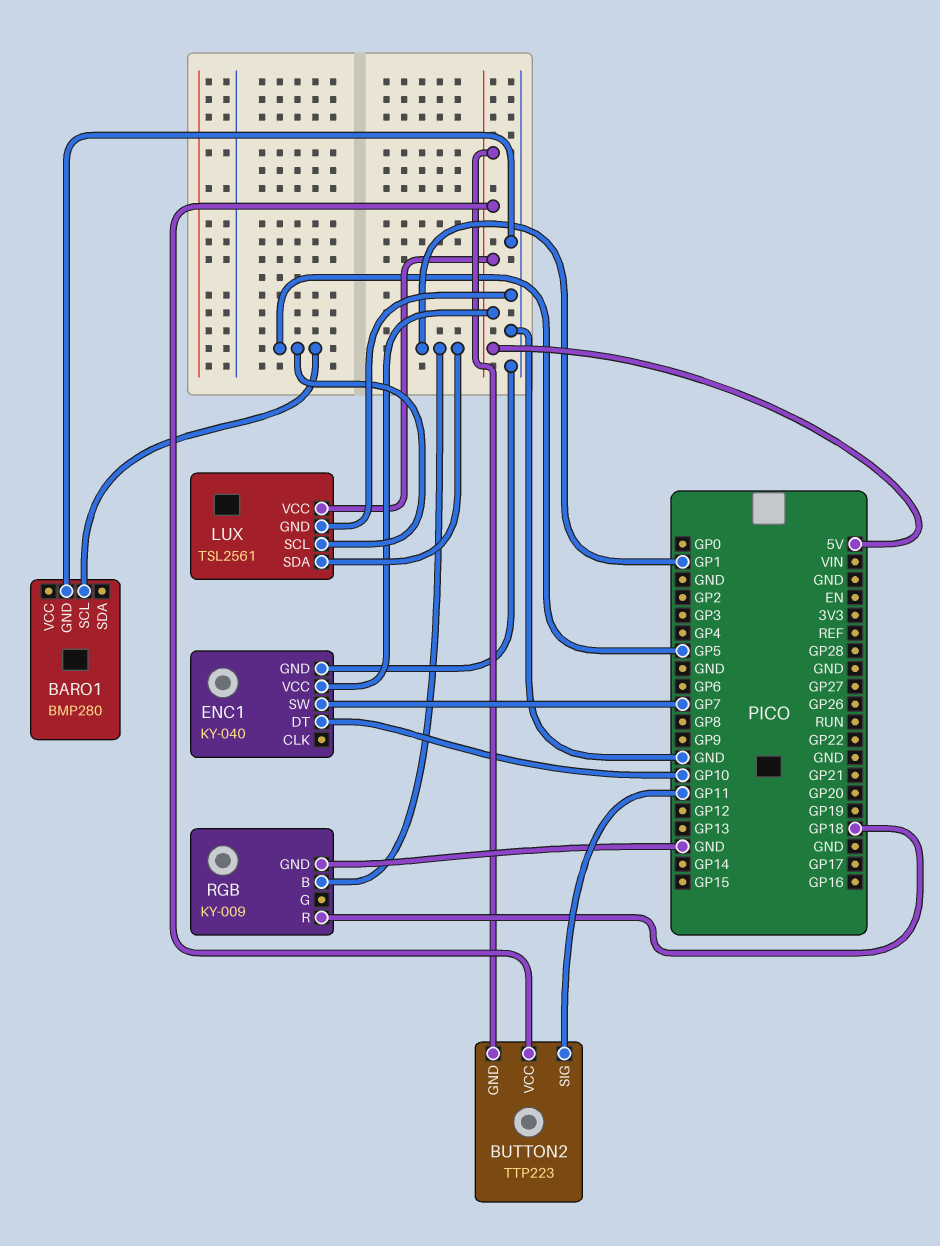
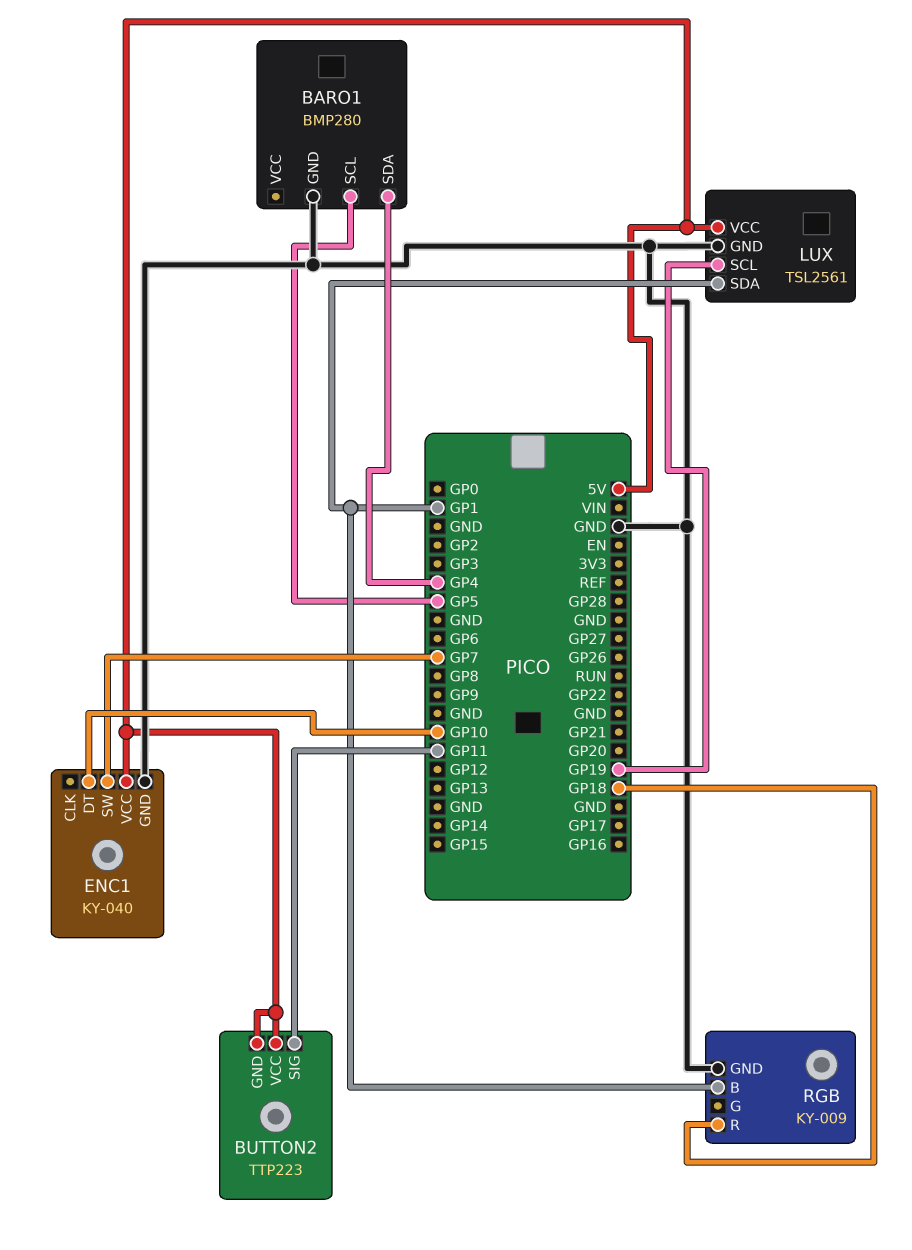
BARO1 pin SDA: none -> GP4
LUX pin SCL: GP5 -> GP19

